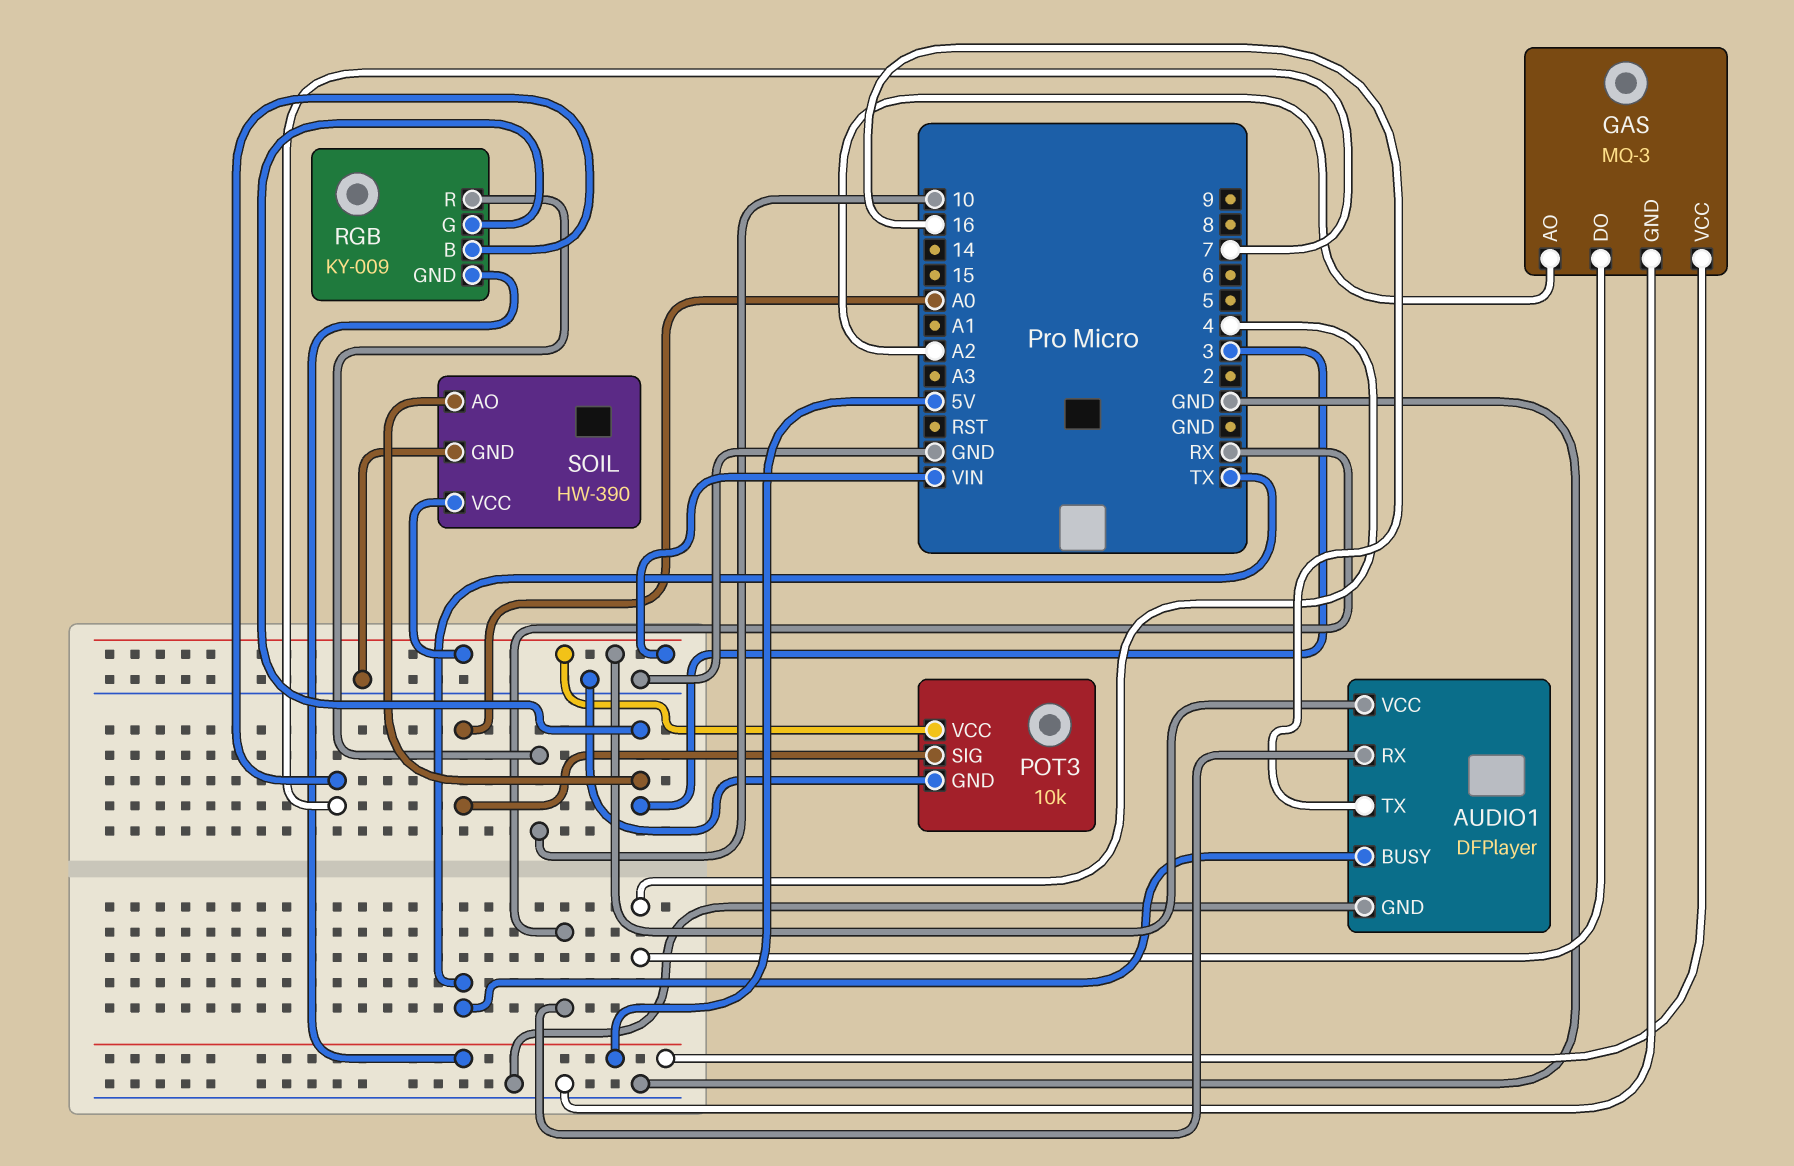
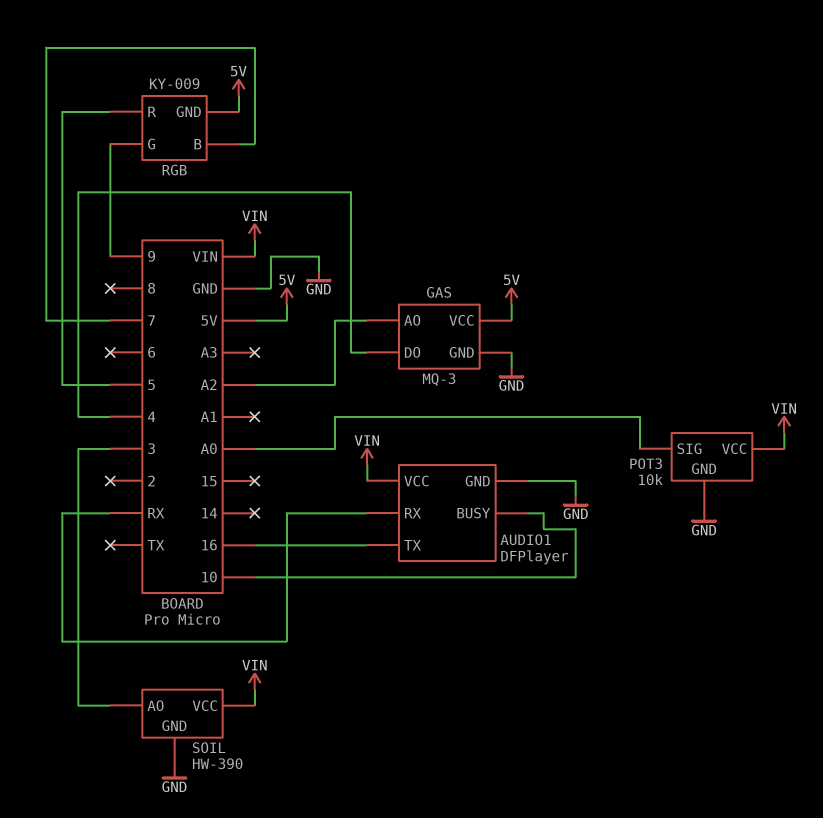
AUDIO1 pin BUSY: TX -> 10
RGB pin G: 3 -> 9
RGB pin R: 10 -> 5

